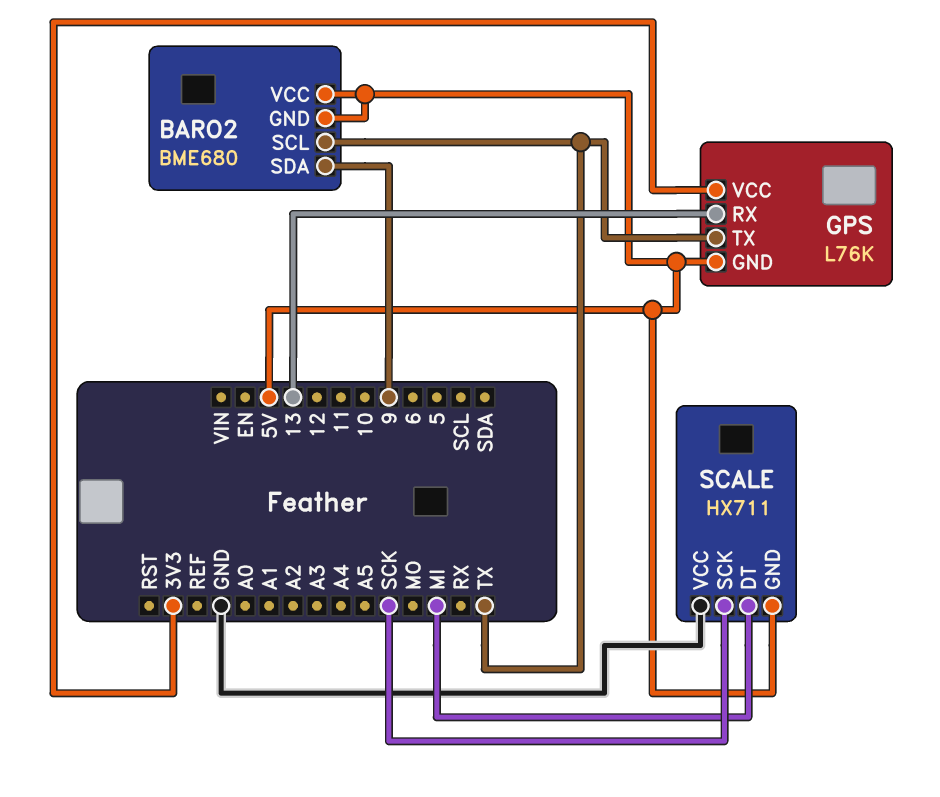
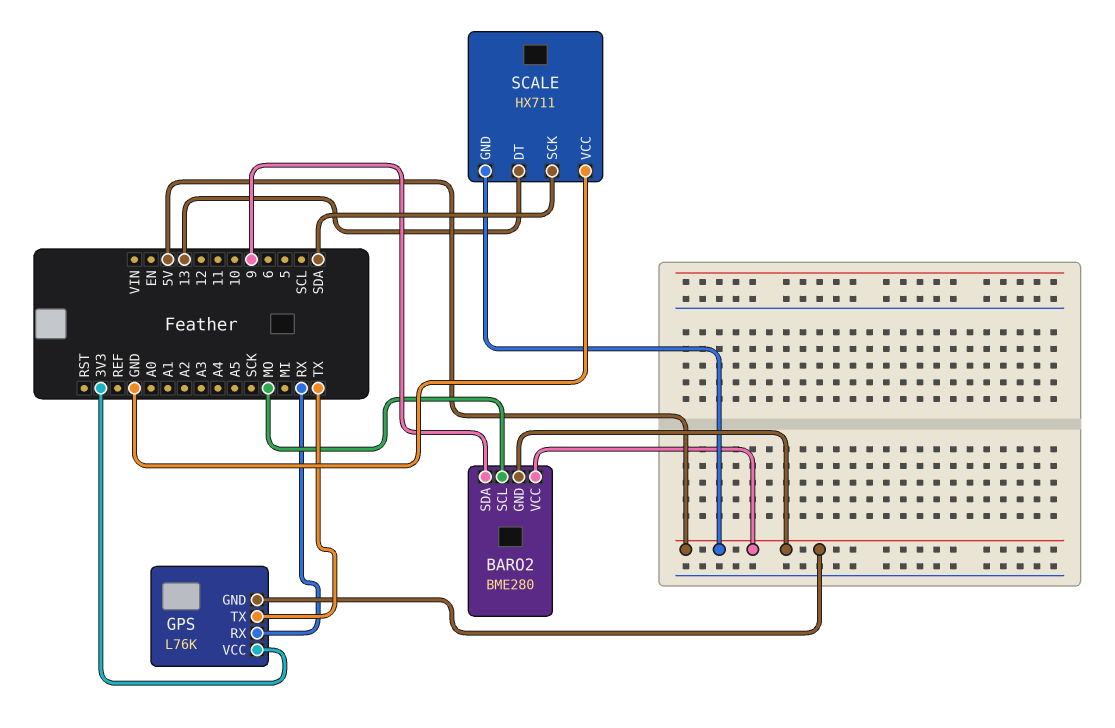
BARO2: BME680 -> BME280
BARO2 pin SCL: TX -> MO
GPS pin RX: 13 -> RX
SCALE pin DT: MI -> 13
SCALE pin SCK: SCK -> SDA

